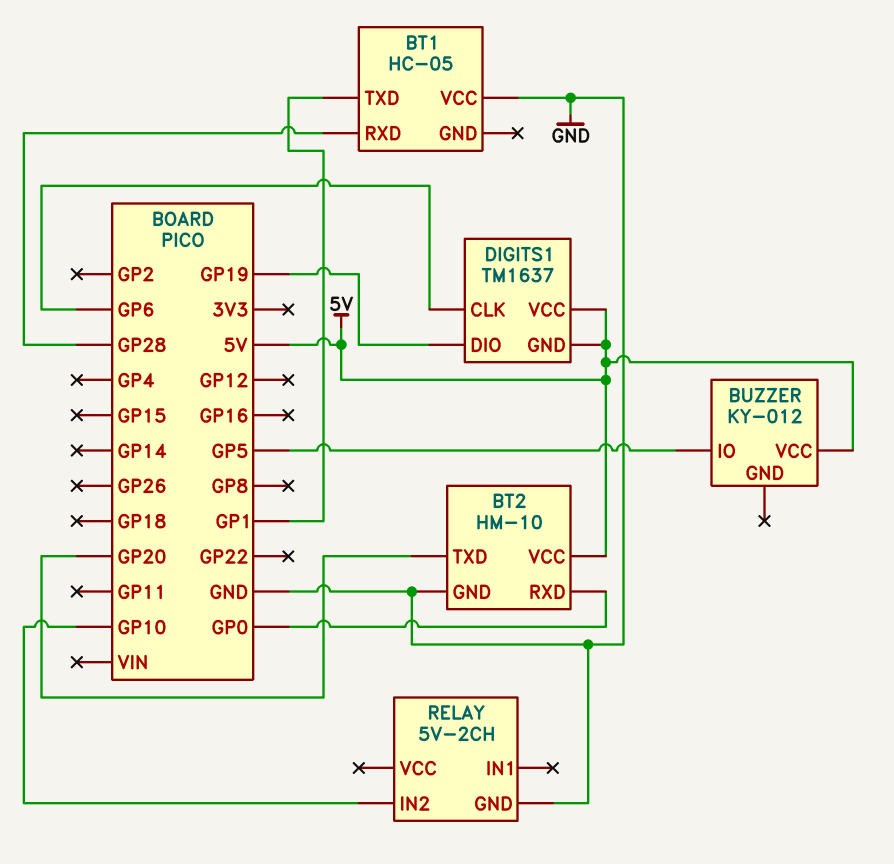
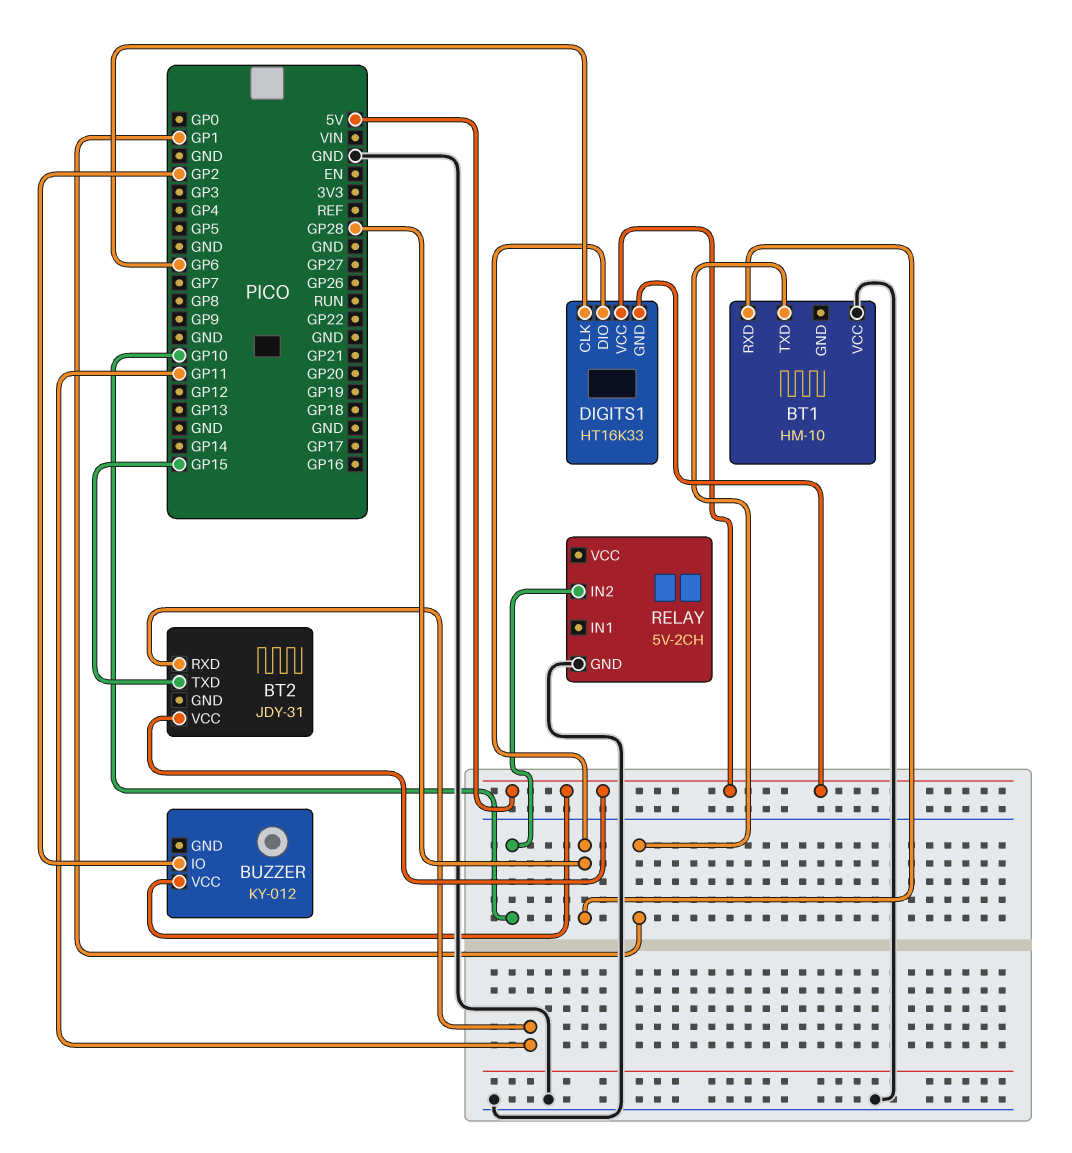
BT1: HC-05 -> HM-10
BT2: HM-10 -> JDY-31
BT2 pin GND: GND -> none
BT2 pin RXD: GP0 -> GP11
BT2 pin TXD: GP20 -> GP15
BUZZER pin IO: GP5 -> GP2
DIGITS1: TM1637 -> HT16K33
DIGITS1 pin DIO: GP19 -> GP28

